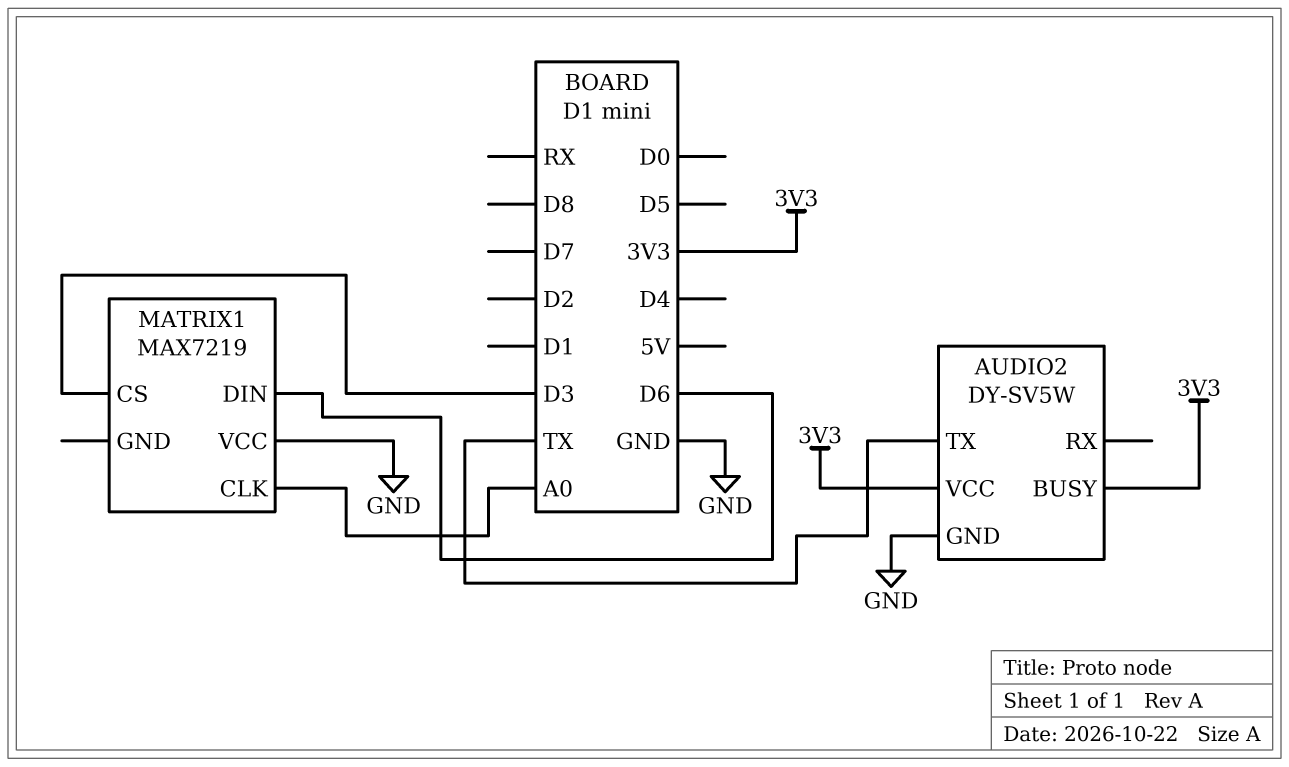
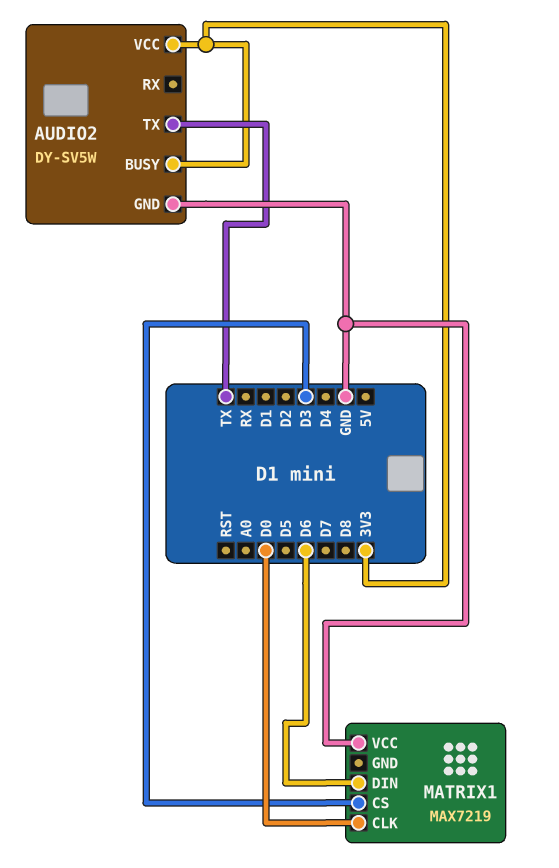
MATRIX1 pin CLK: A0 -> D0

